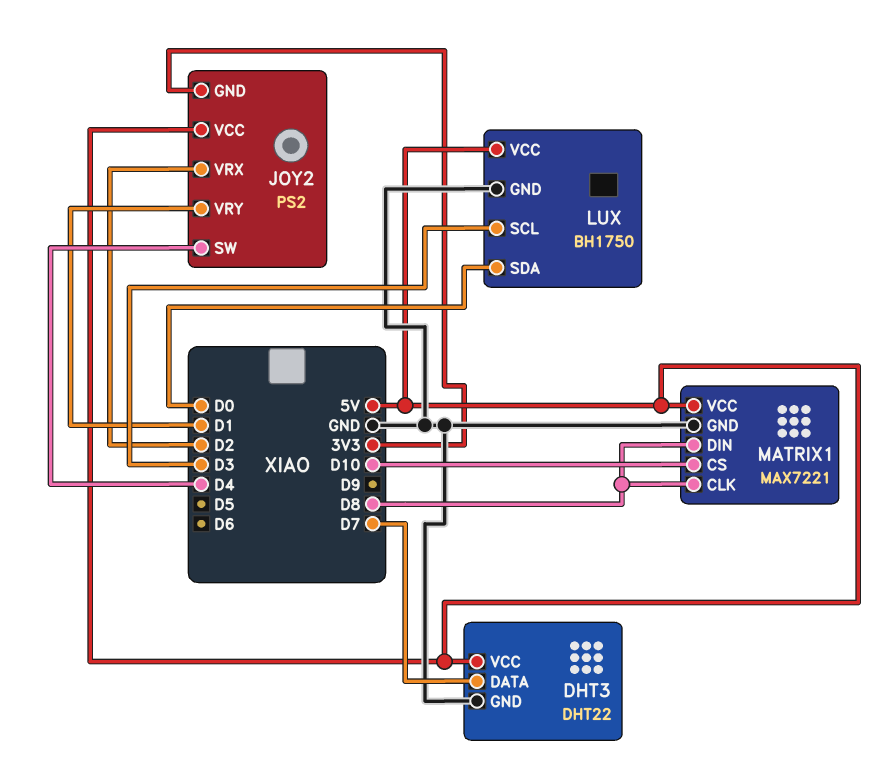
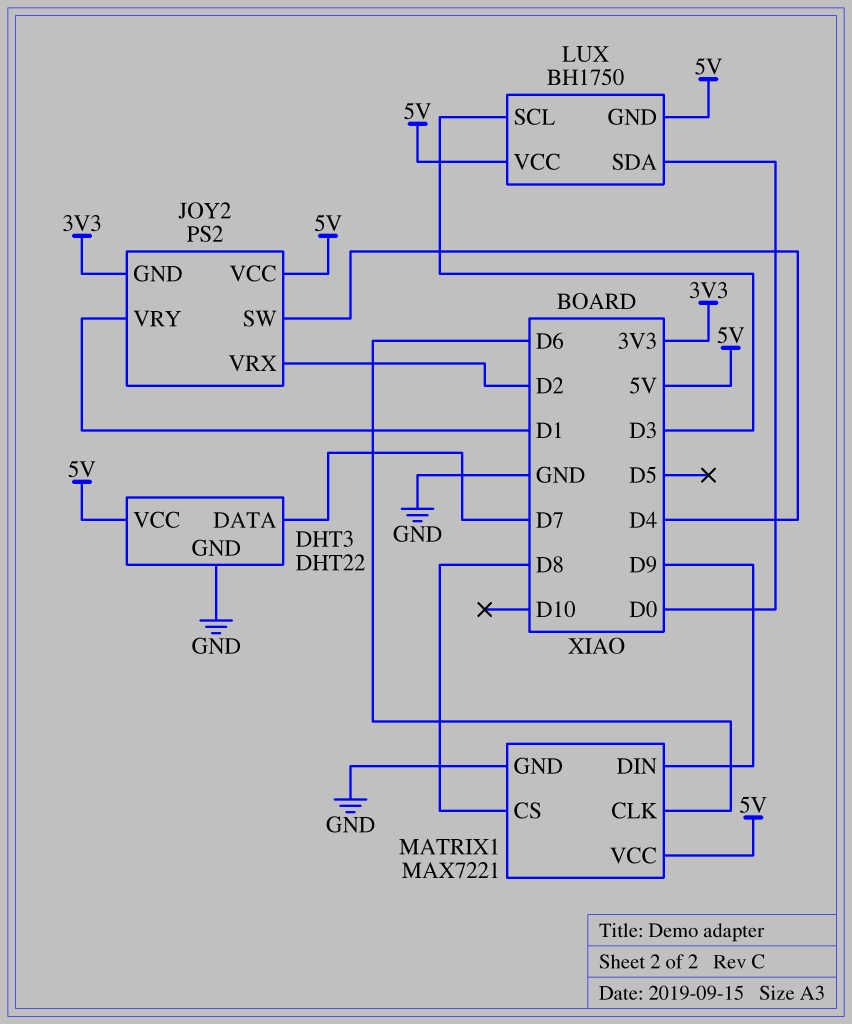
LUX pin GND: GND -> 5V
MATRIX1 pin CLK: D8 -> D6
MATRIX1 pin CS: D10 -> D8
MATRIX1 pin DIN: D8 -> D9

